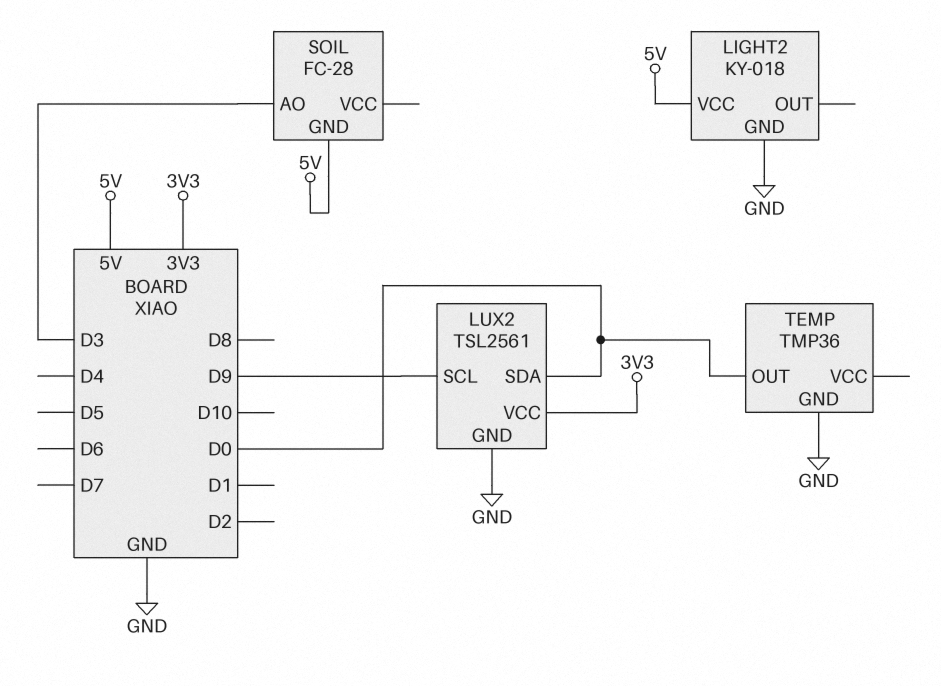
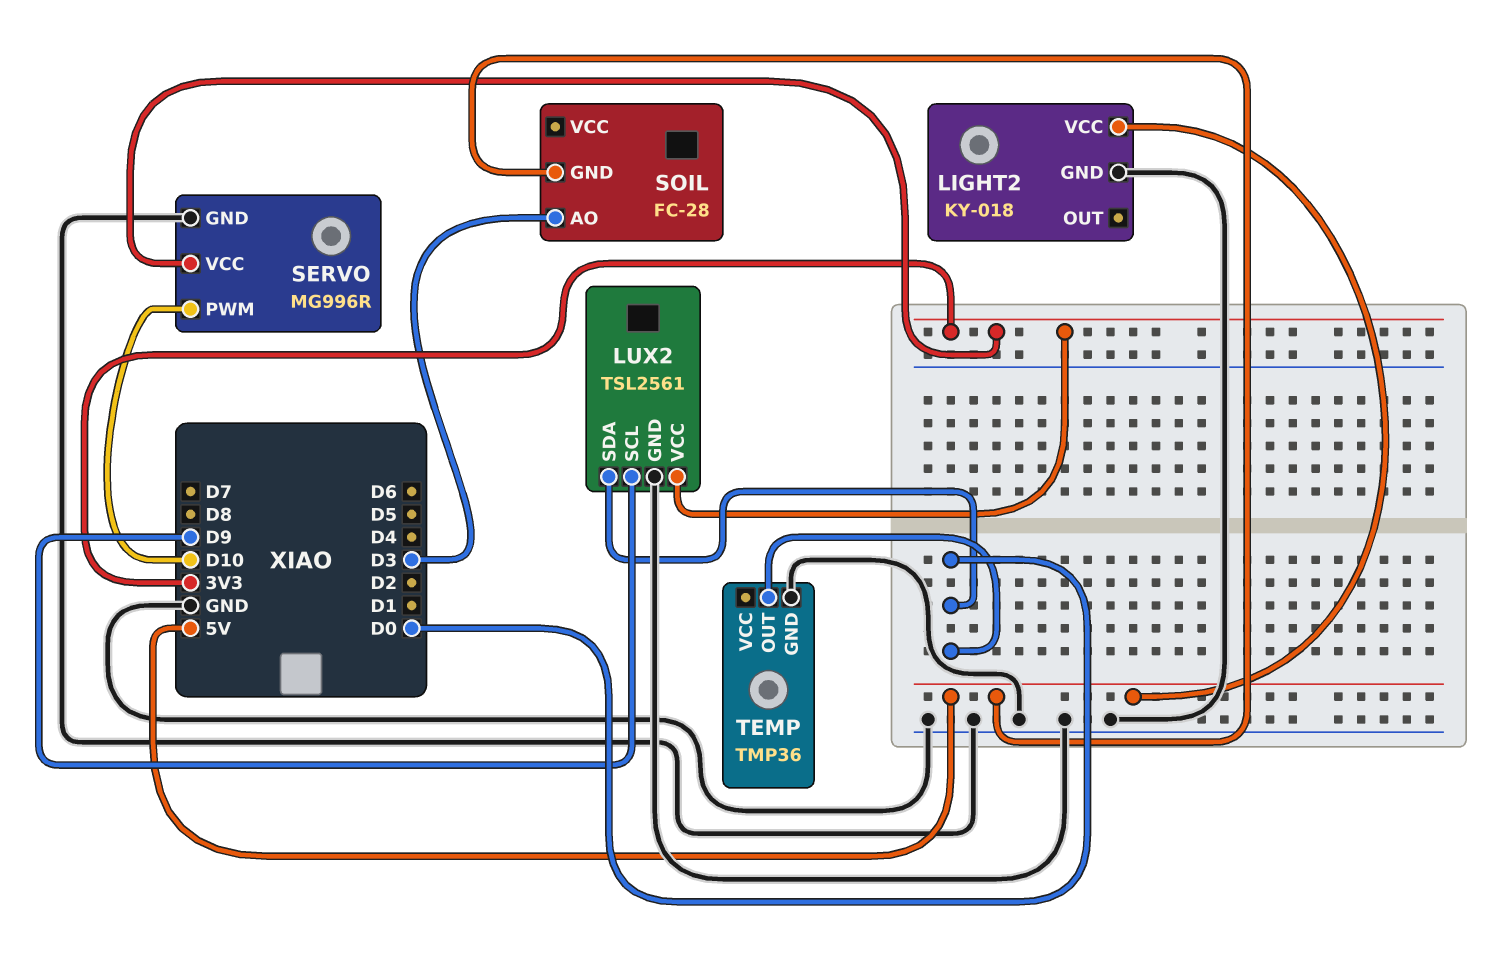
SERVO: none -> MG996R
SERVO pin GND: none -> GND
SERVO pin PWM: none -> D10
SERVO pin VCC: none -> 3V3

